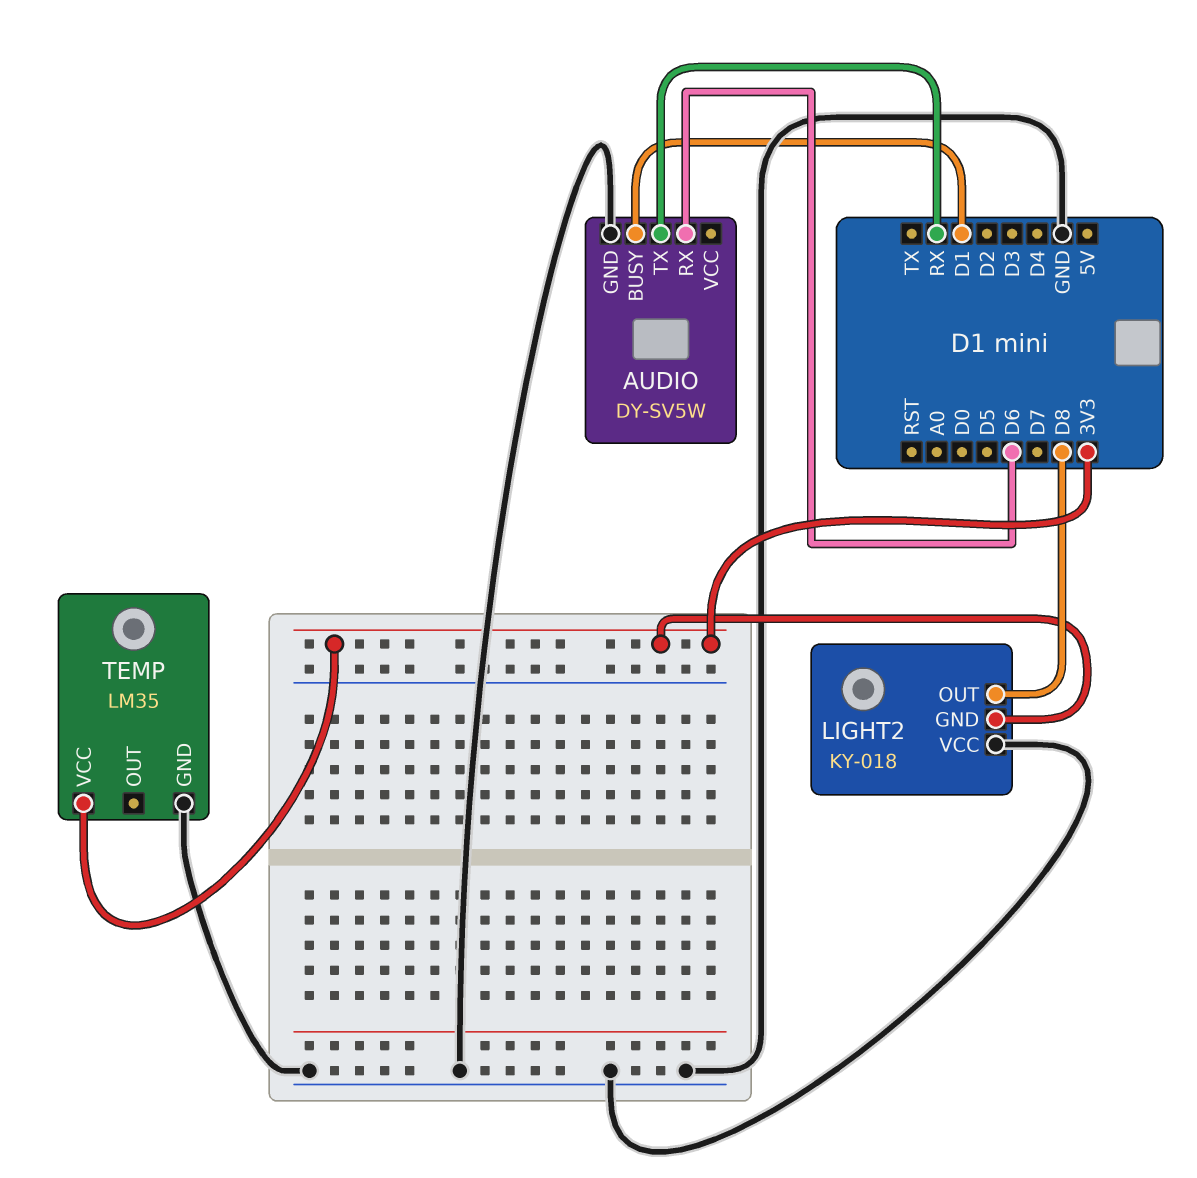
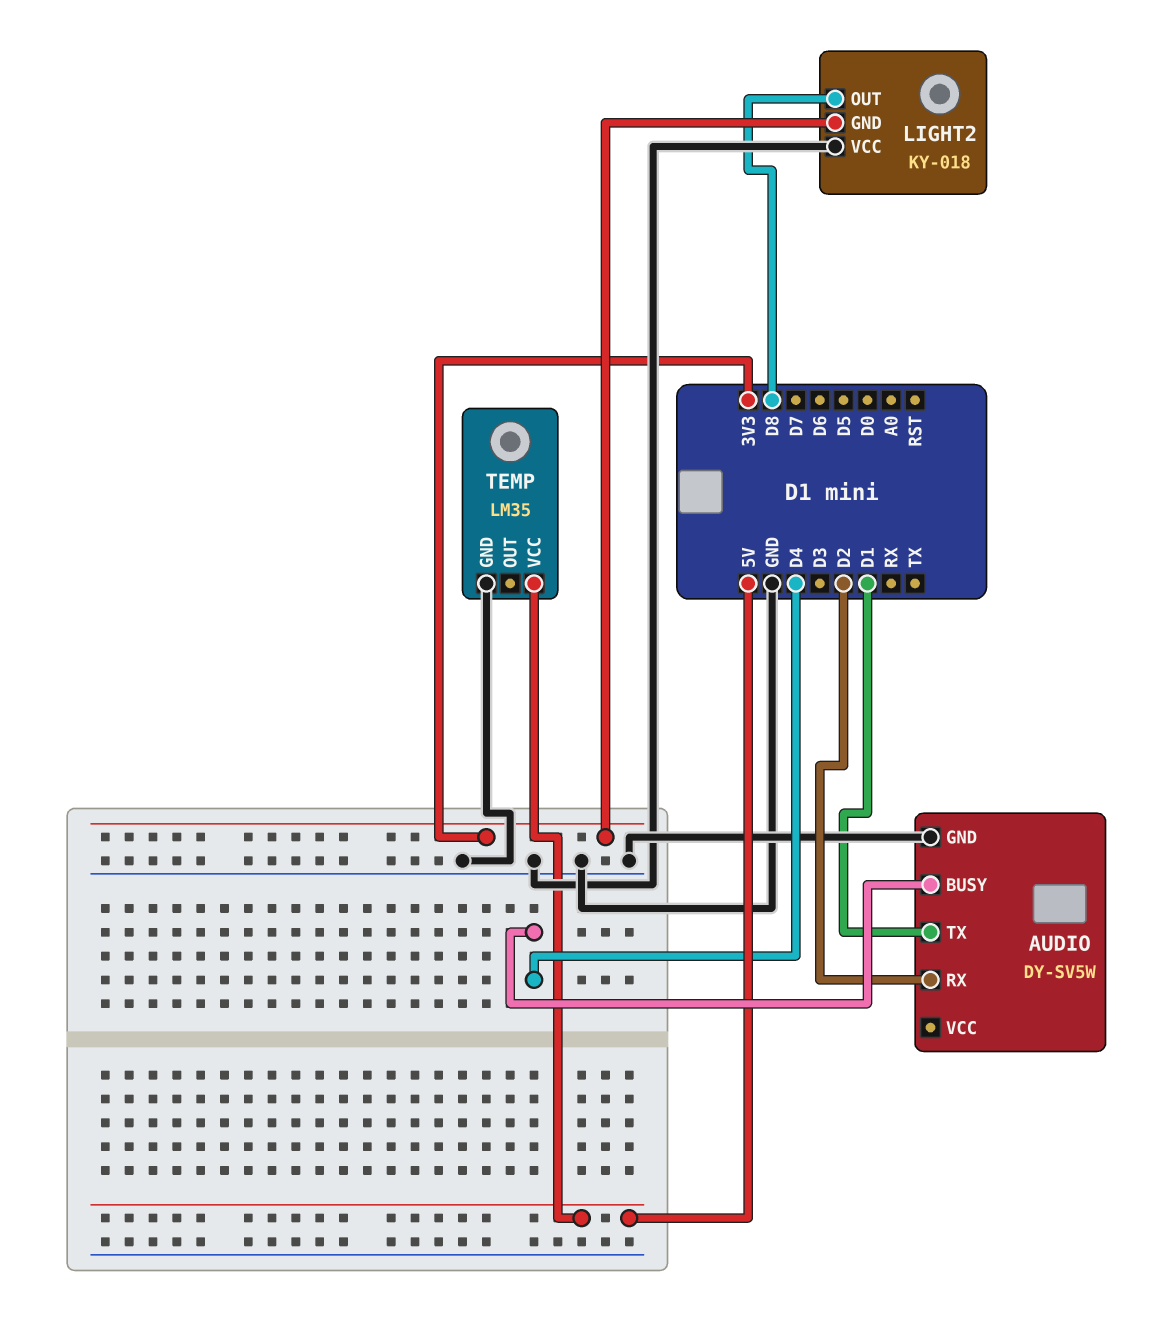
AUDIO pin BUSY: D1 -> D4
AUDIO pin RX: D6 -> D2
AUDIO pin TX: RX -> D1
TEMP pin VCC: 3V3 -> 5V

